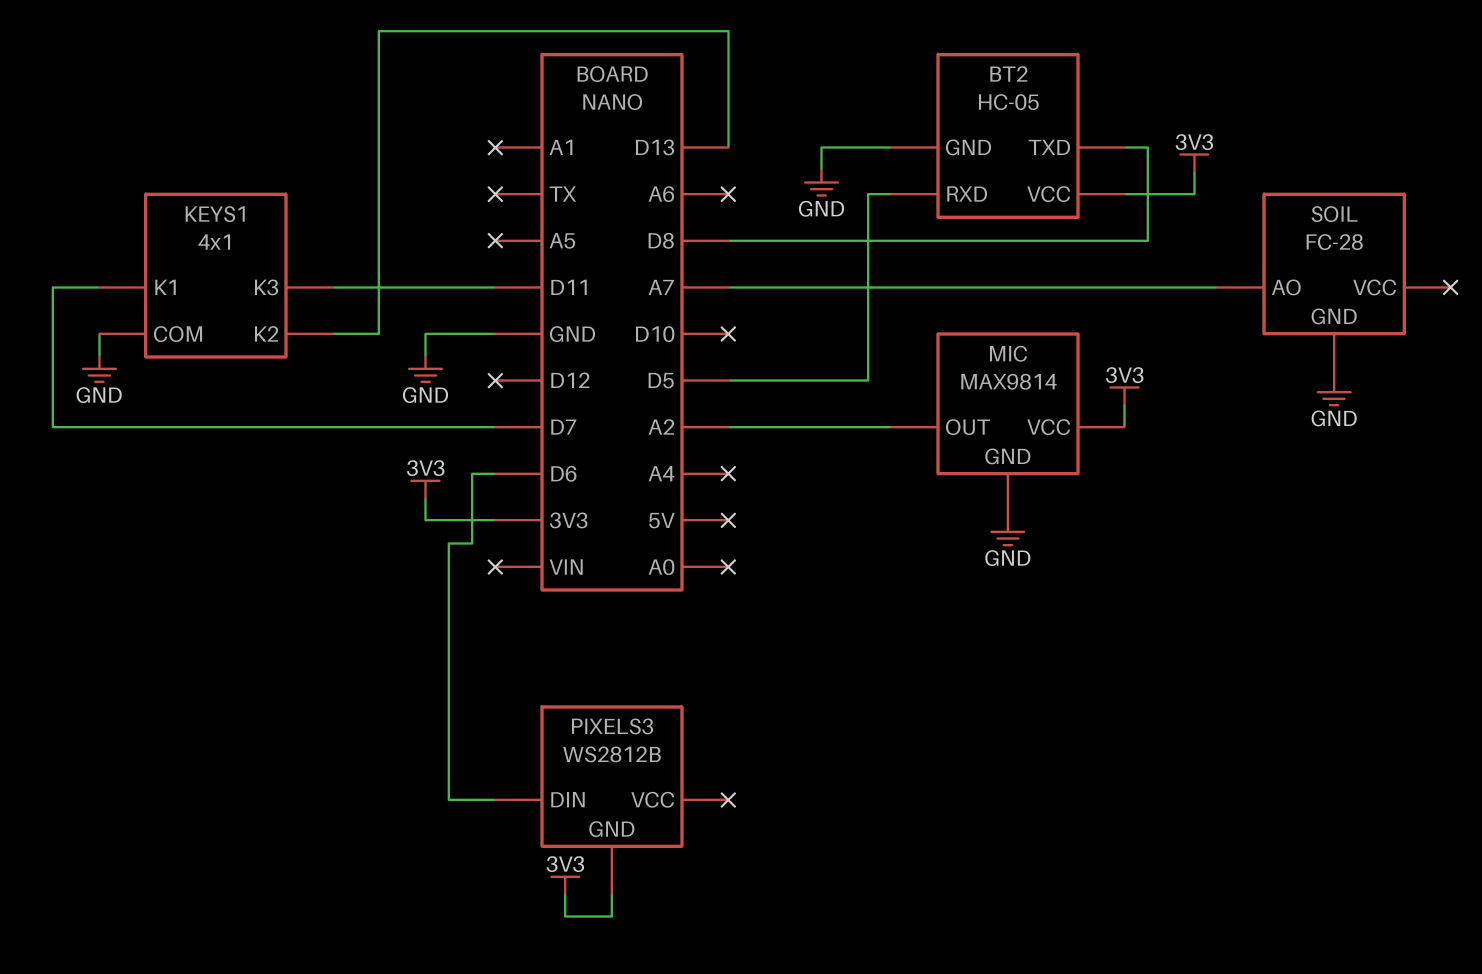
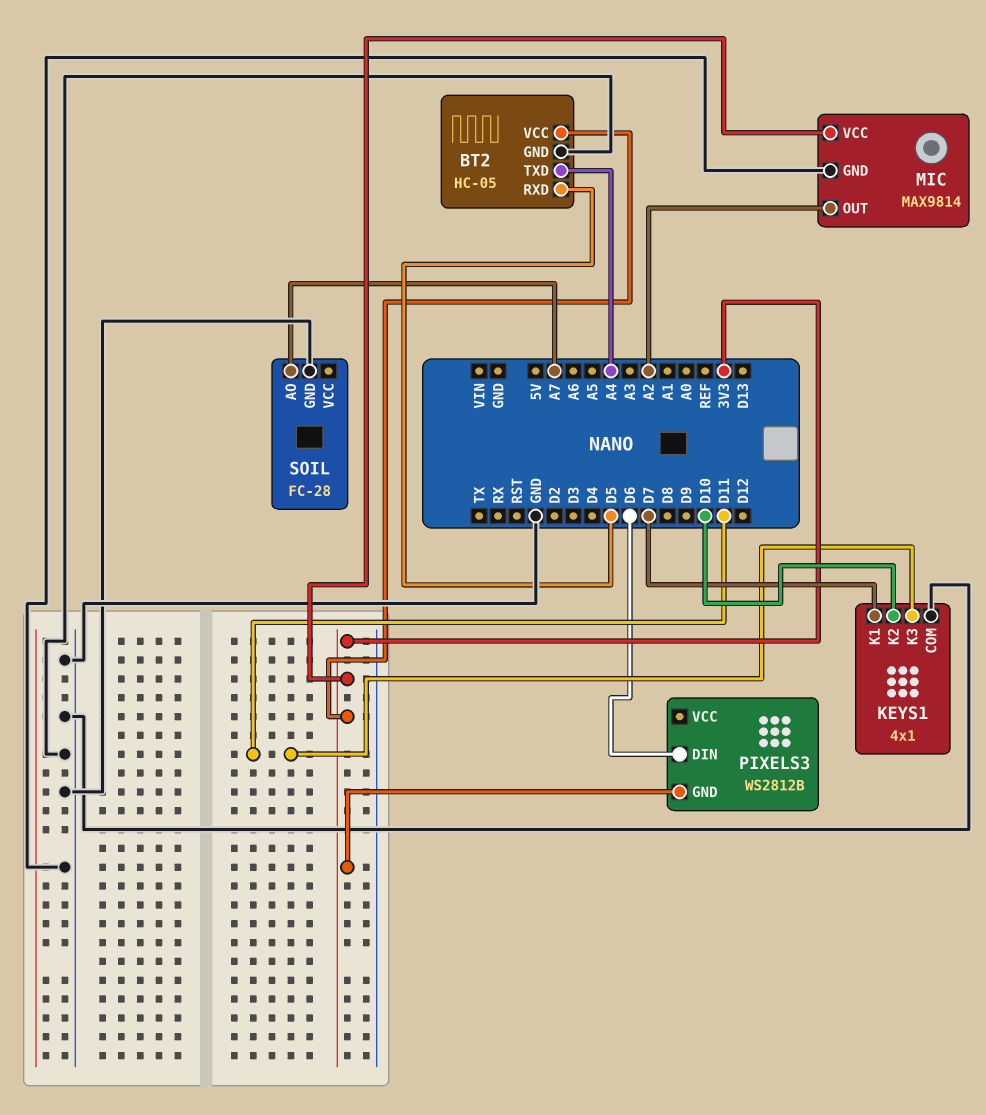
BT2 pin TXD: D8 -> A4
KEYS1 pin K2: D13 -> D10

